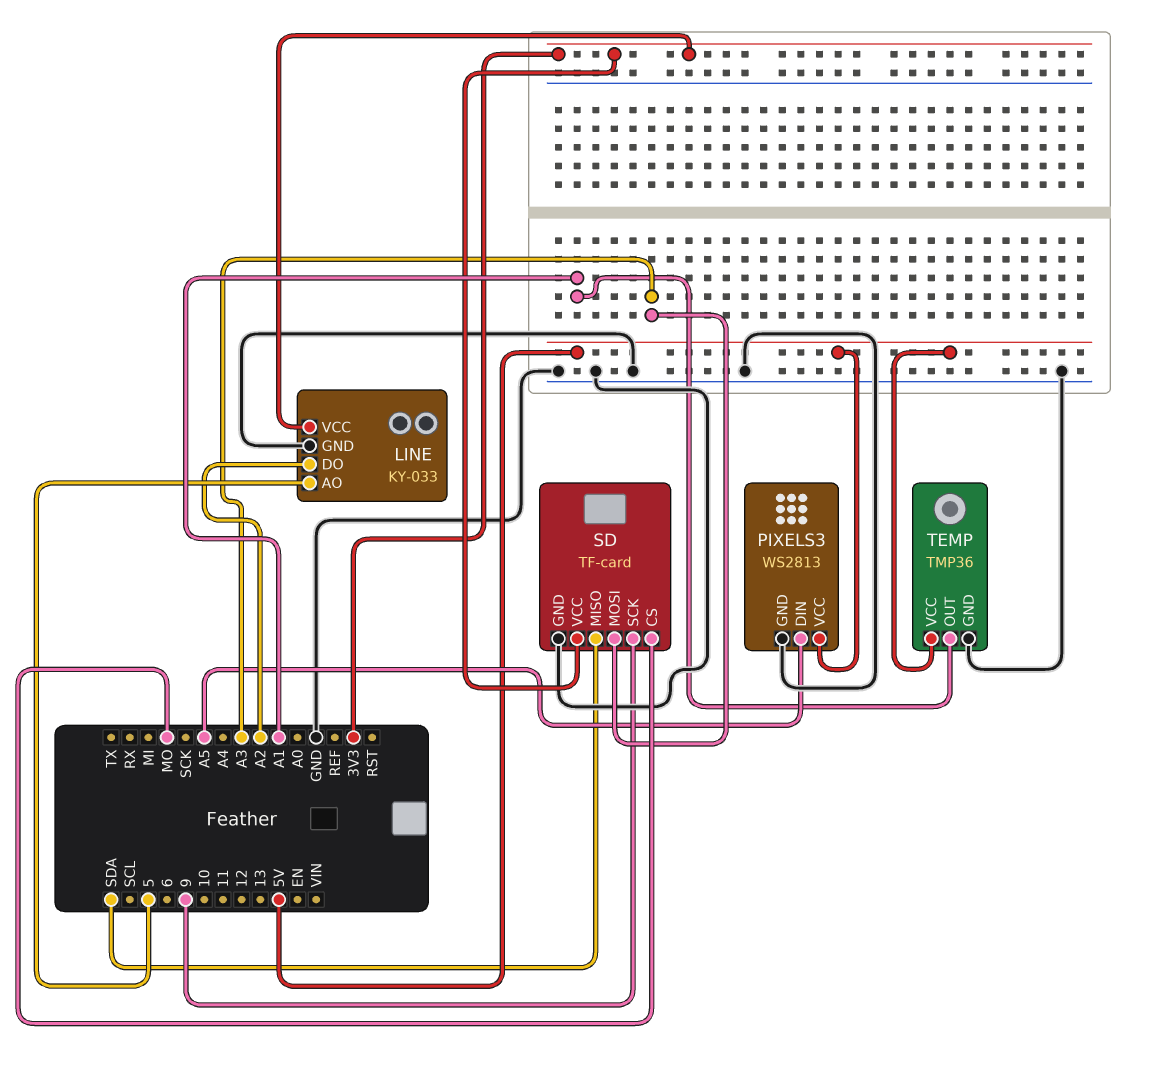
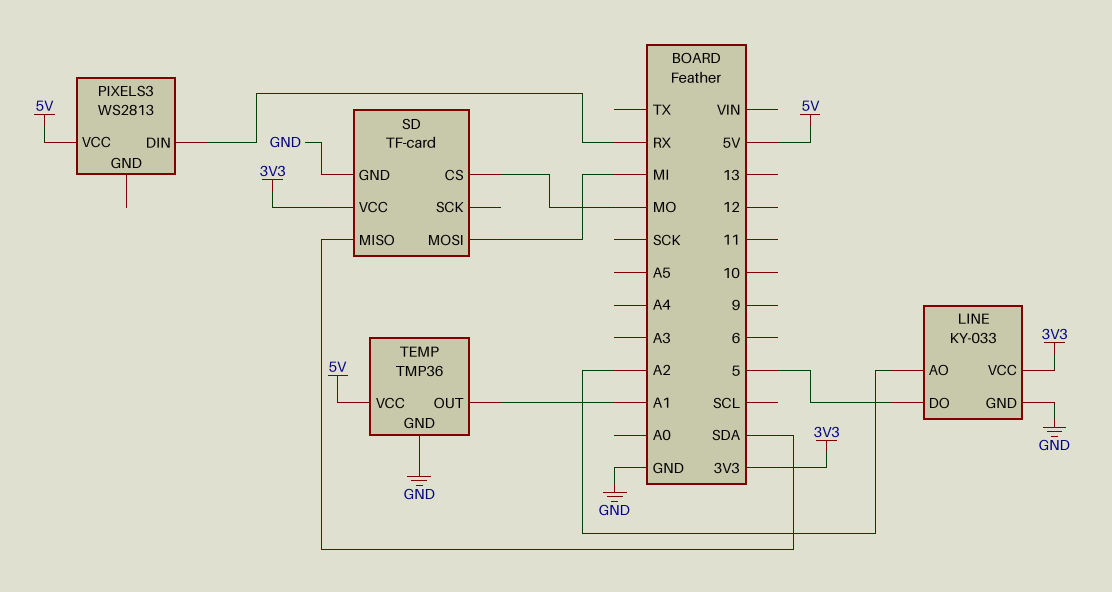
LINE pin AO: 5 -> A2
LINE pin DO: A2 -> 5
PIXELS3 pin DIN: A5 -> RX
PIXELS3 pin GND: GND -> none
SD pin MOSI: A3 -> MI
SD pin SCK: 9 -> none

